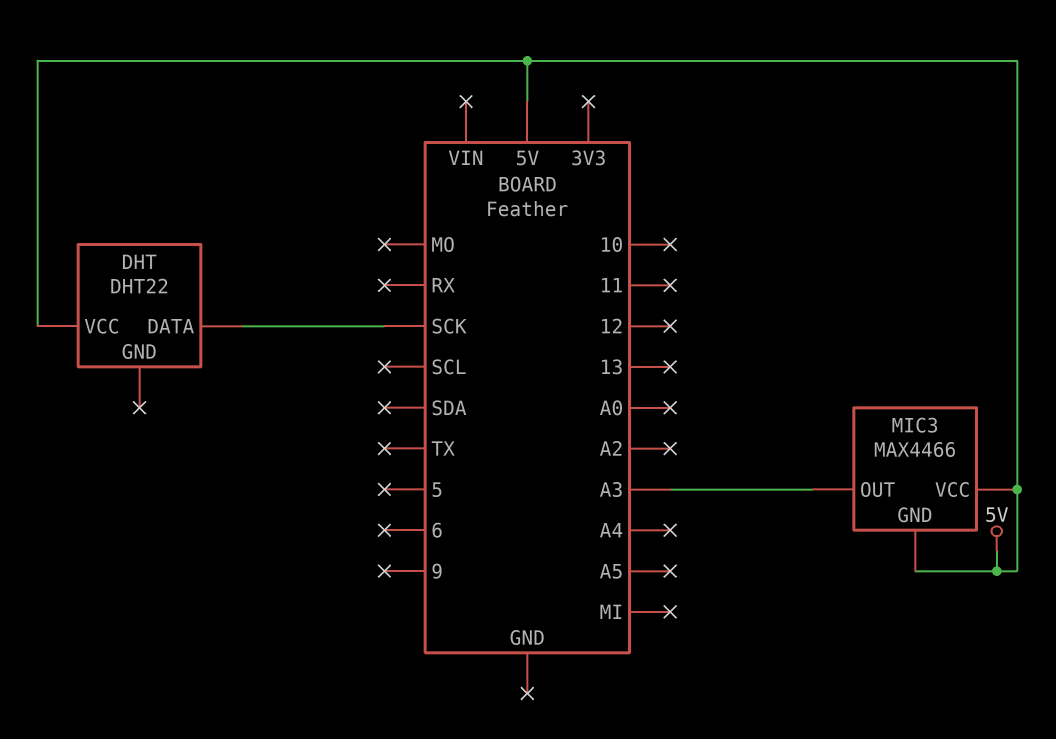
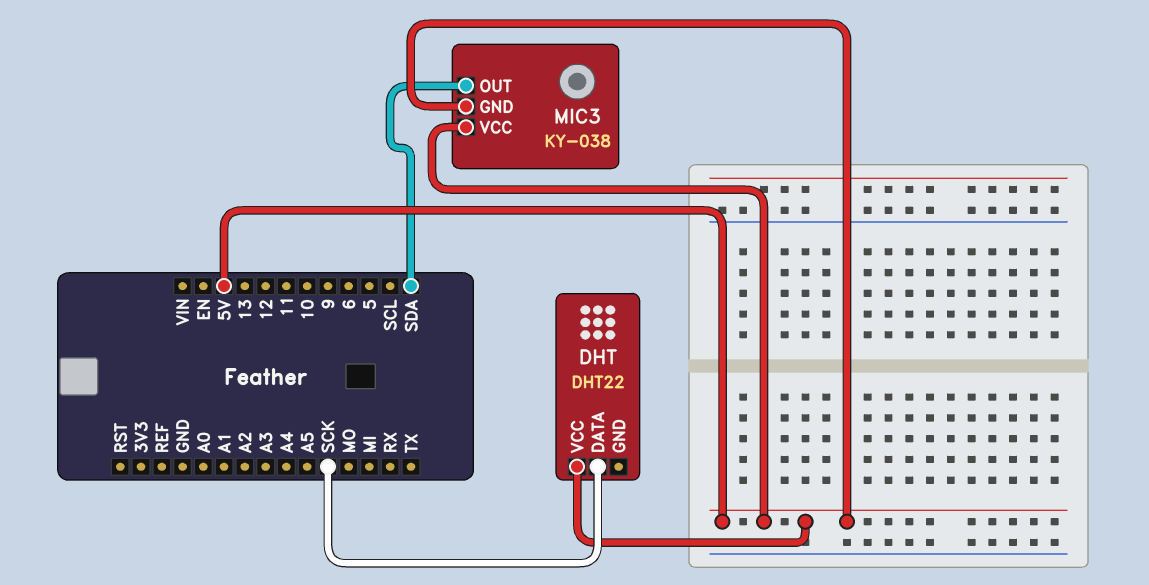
MIC3: MAX4466 -> KY-038
MIC3 pin OUT: A3 -> SDA

